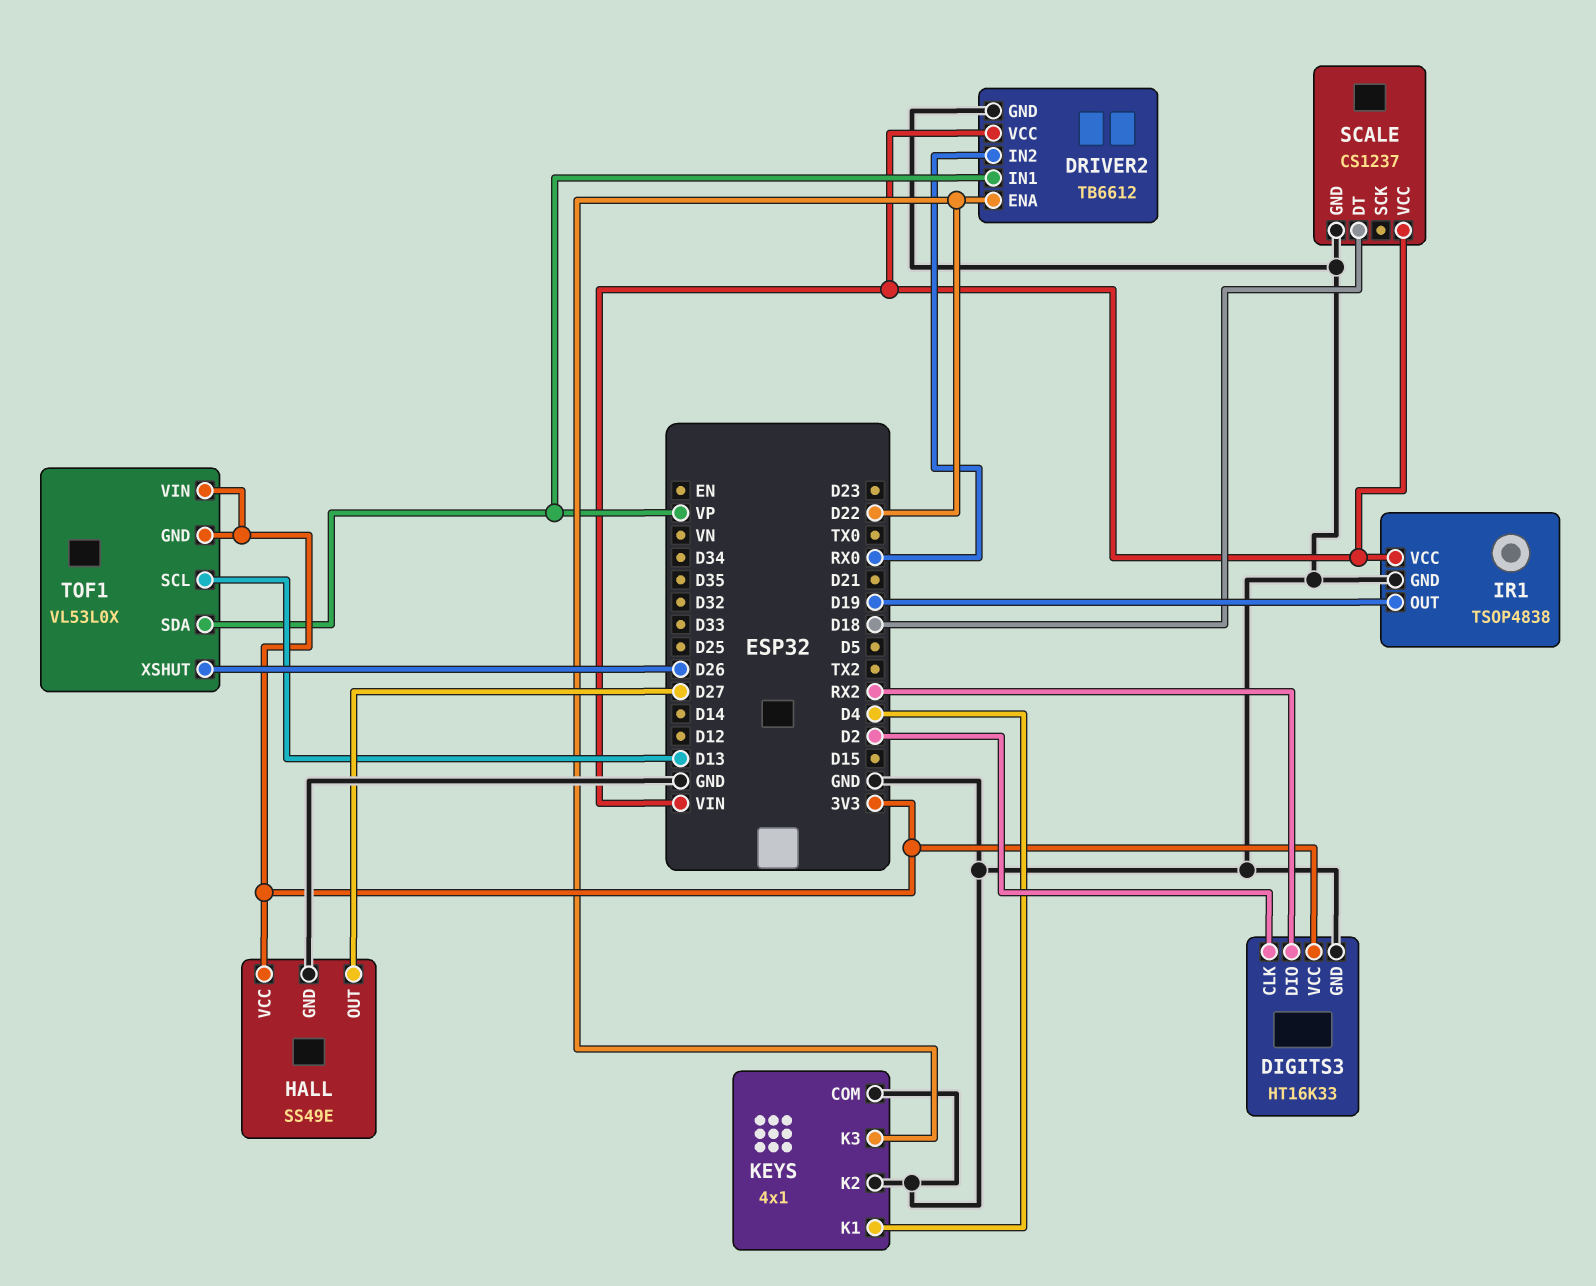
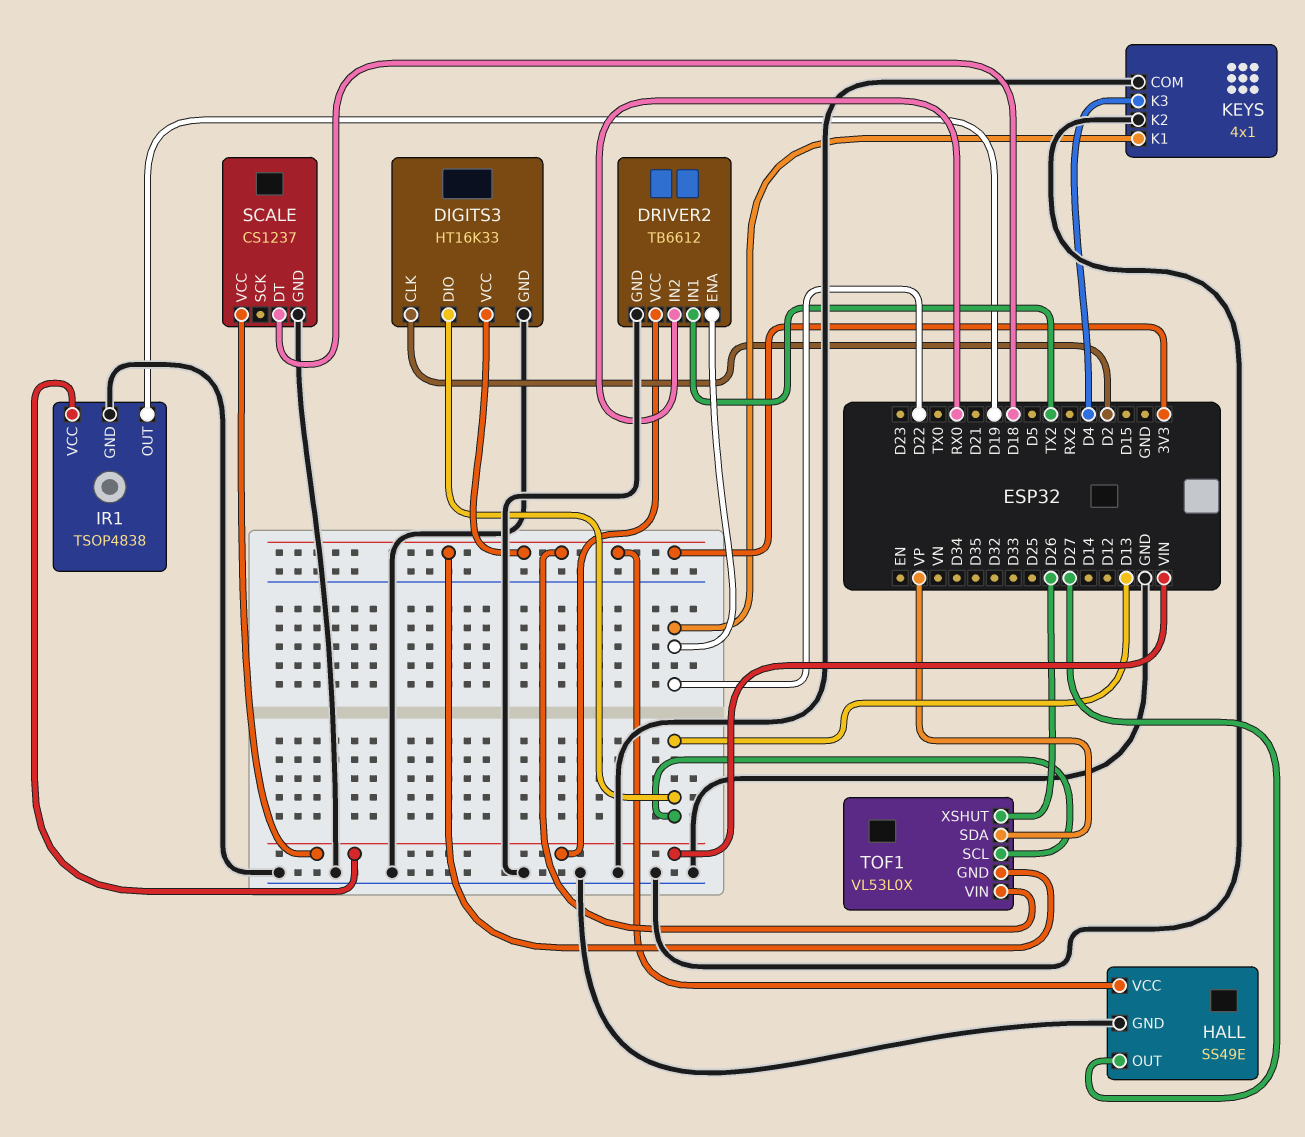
DIGITS3 pin DIO: RX2 -> D13
DRIVER2 pin IN1: VP -> TX2
KEYS pin K1: D4 -> D22
KEYS pin K3: D22 -> D4

